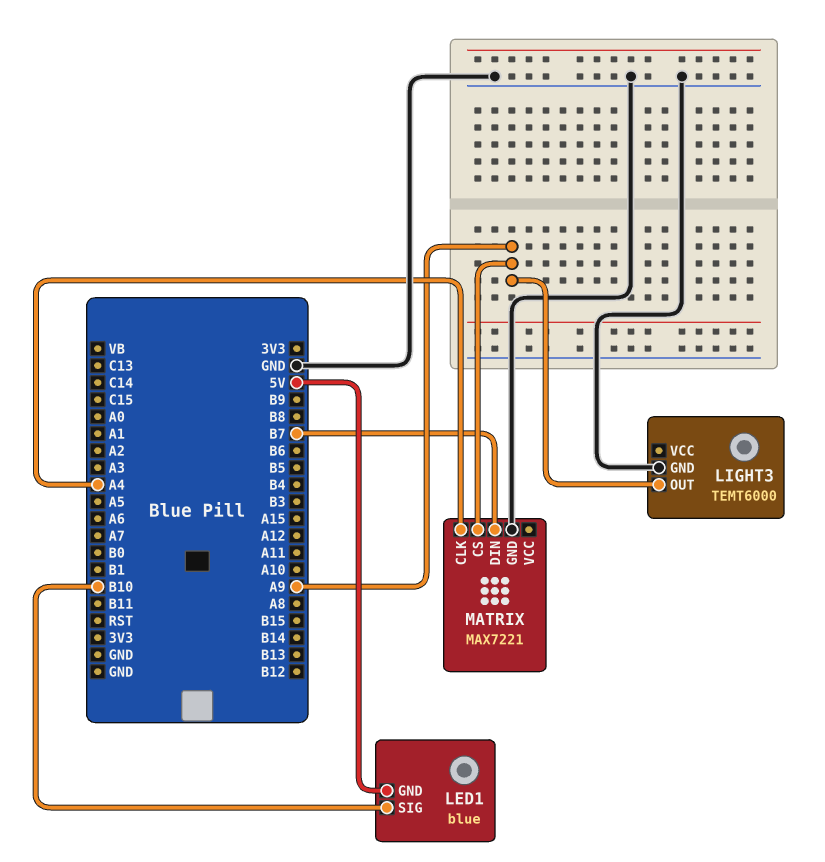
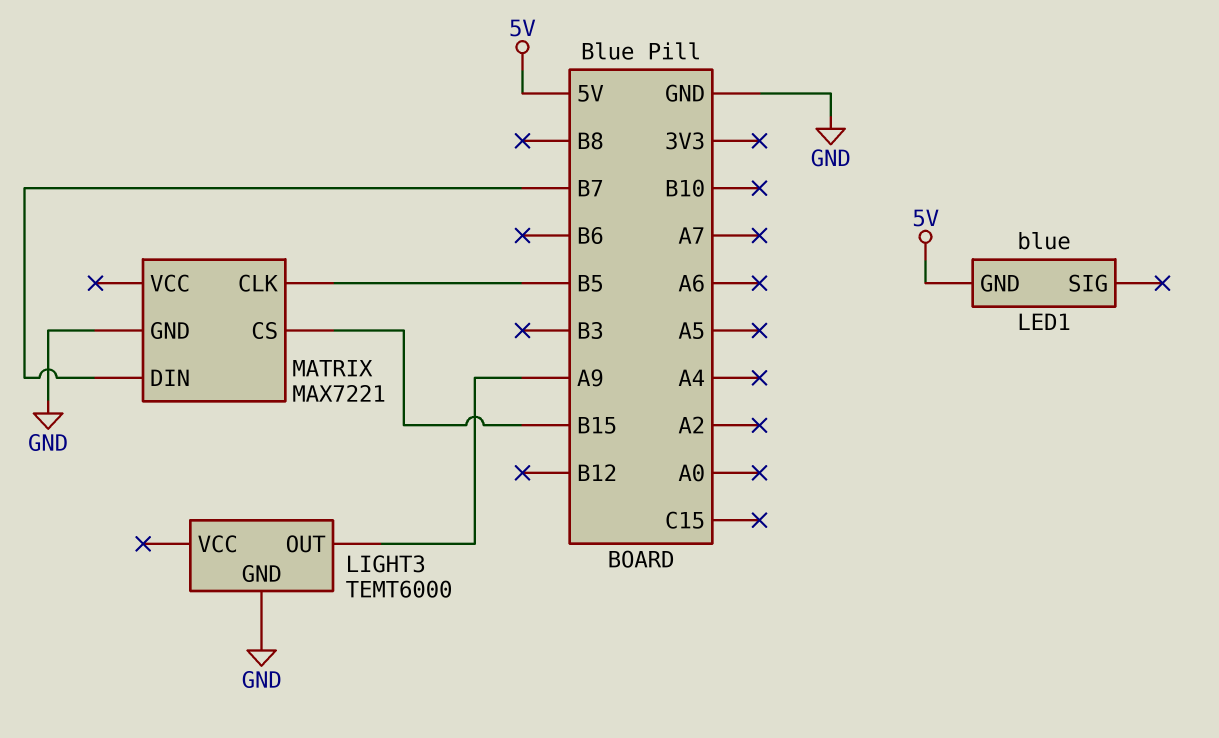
LED1 pin SIG: B10 -> none
MATRIX pin CLK: A4 -> B5
MATRIX pin CS: A9 -> B15

